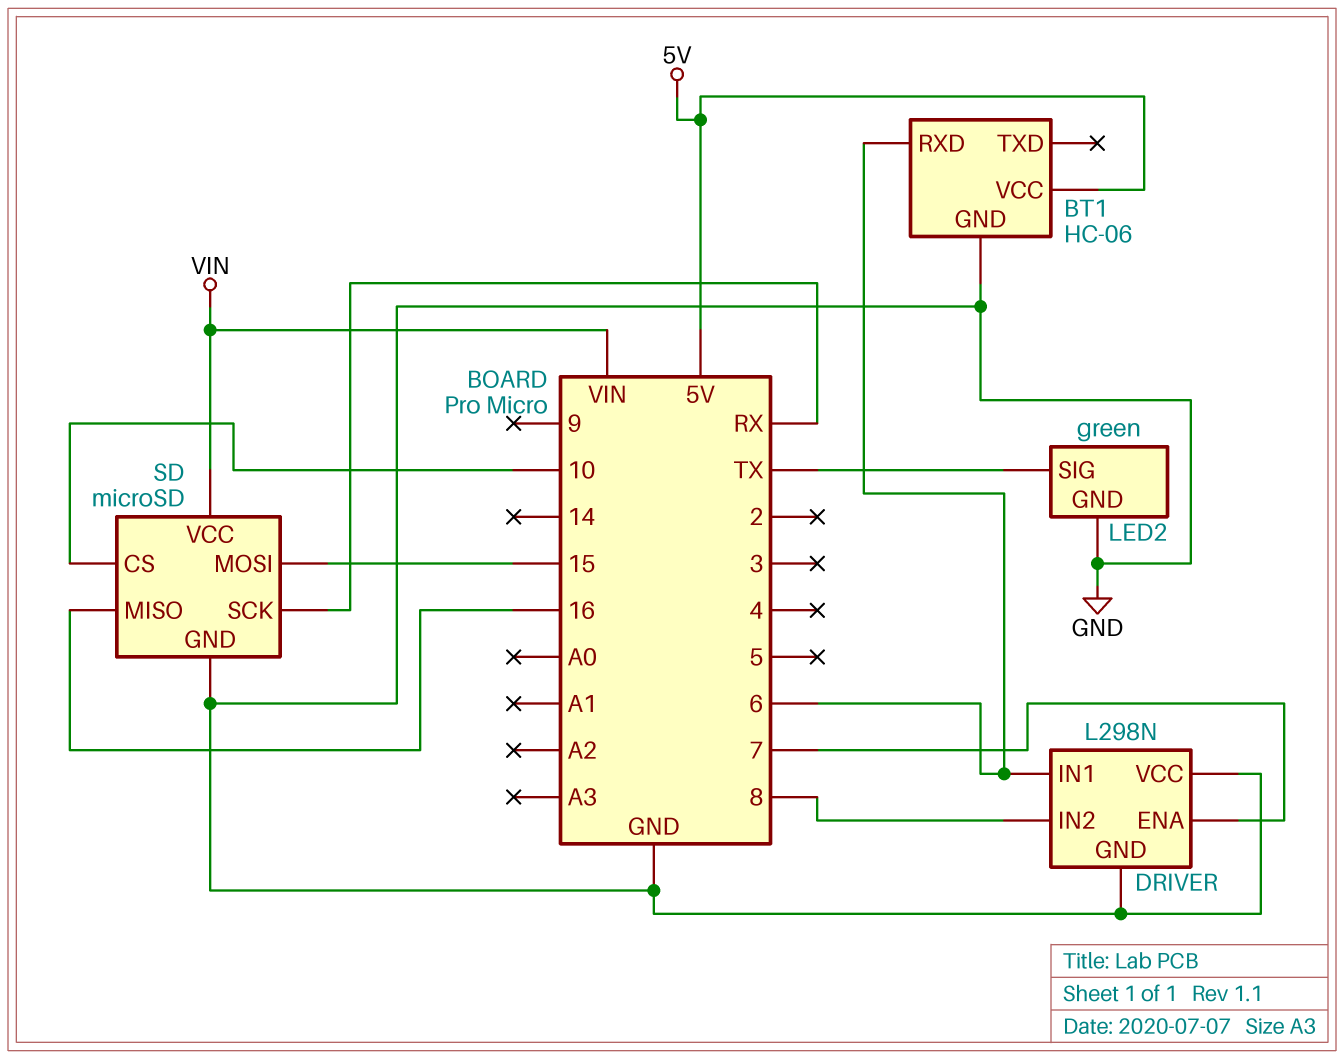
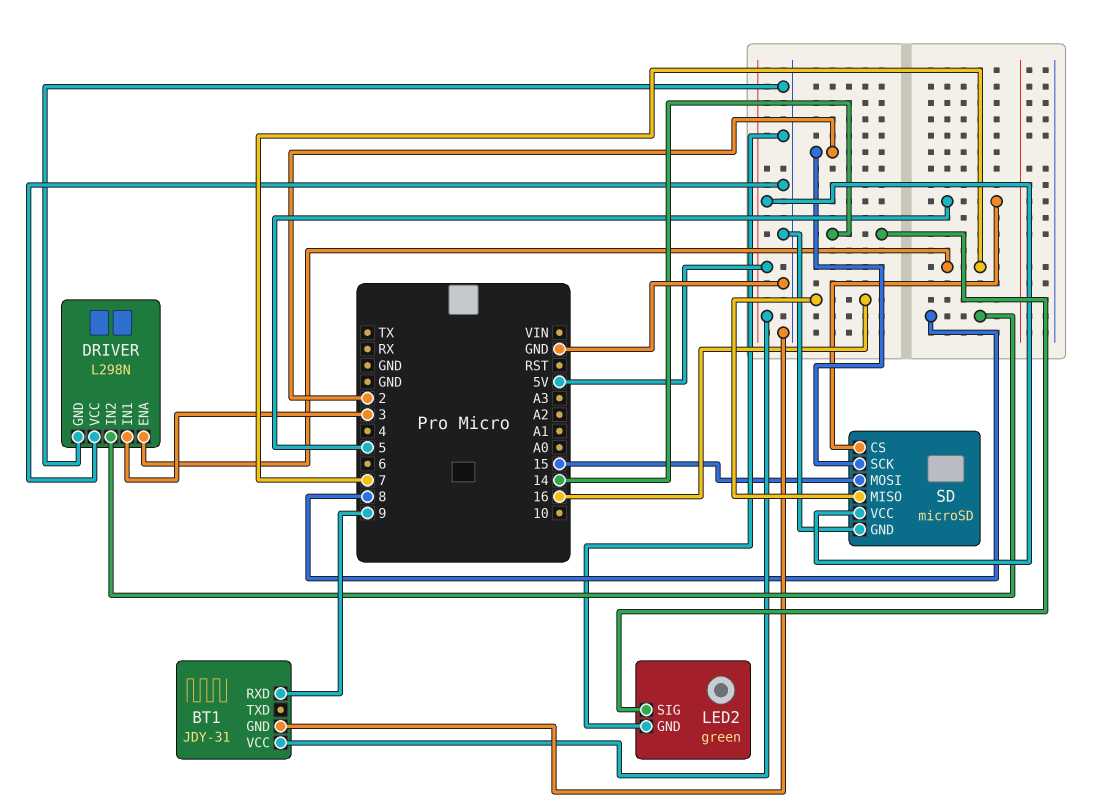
BT1: HC-06 -> JDY-31
BT1 pin RXD: 6 -> 9
DRIVER pin IN1: 6 -> 3
LED2 pin SIG: TX -> 14
SD pin CS: 10 -> 5
SD pin SCK: RX -> 2
SD pin VCC: VIN -> 5V

